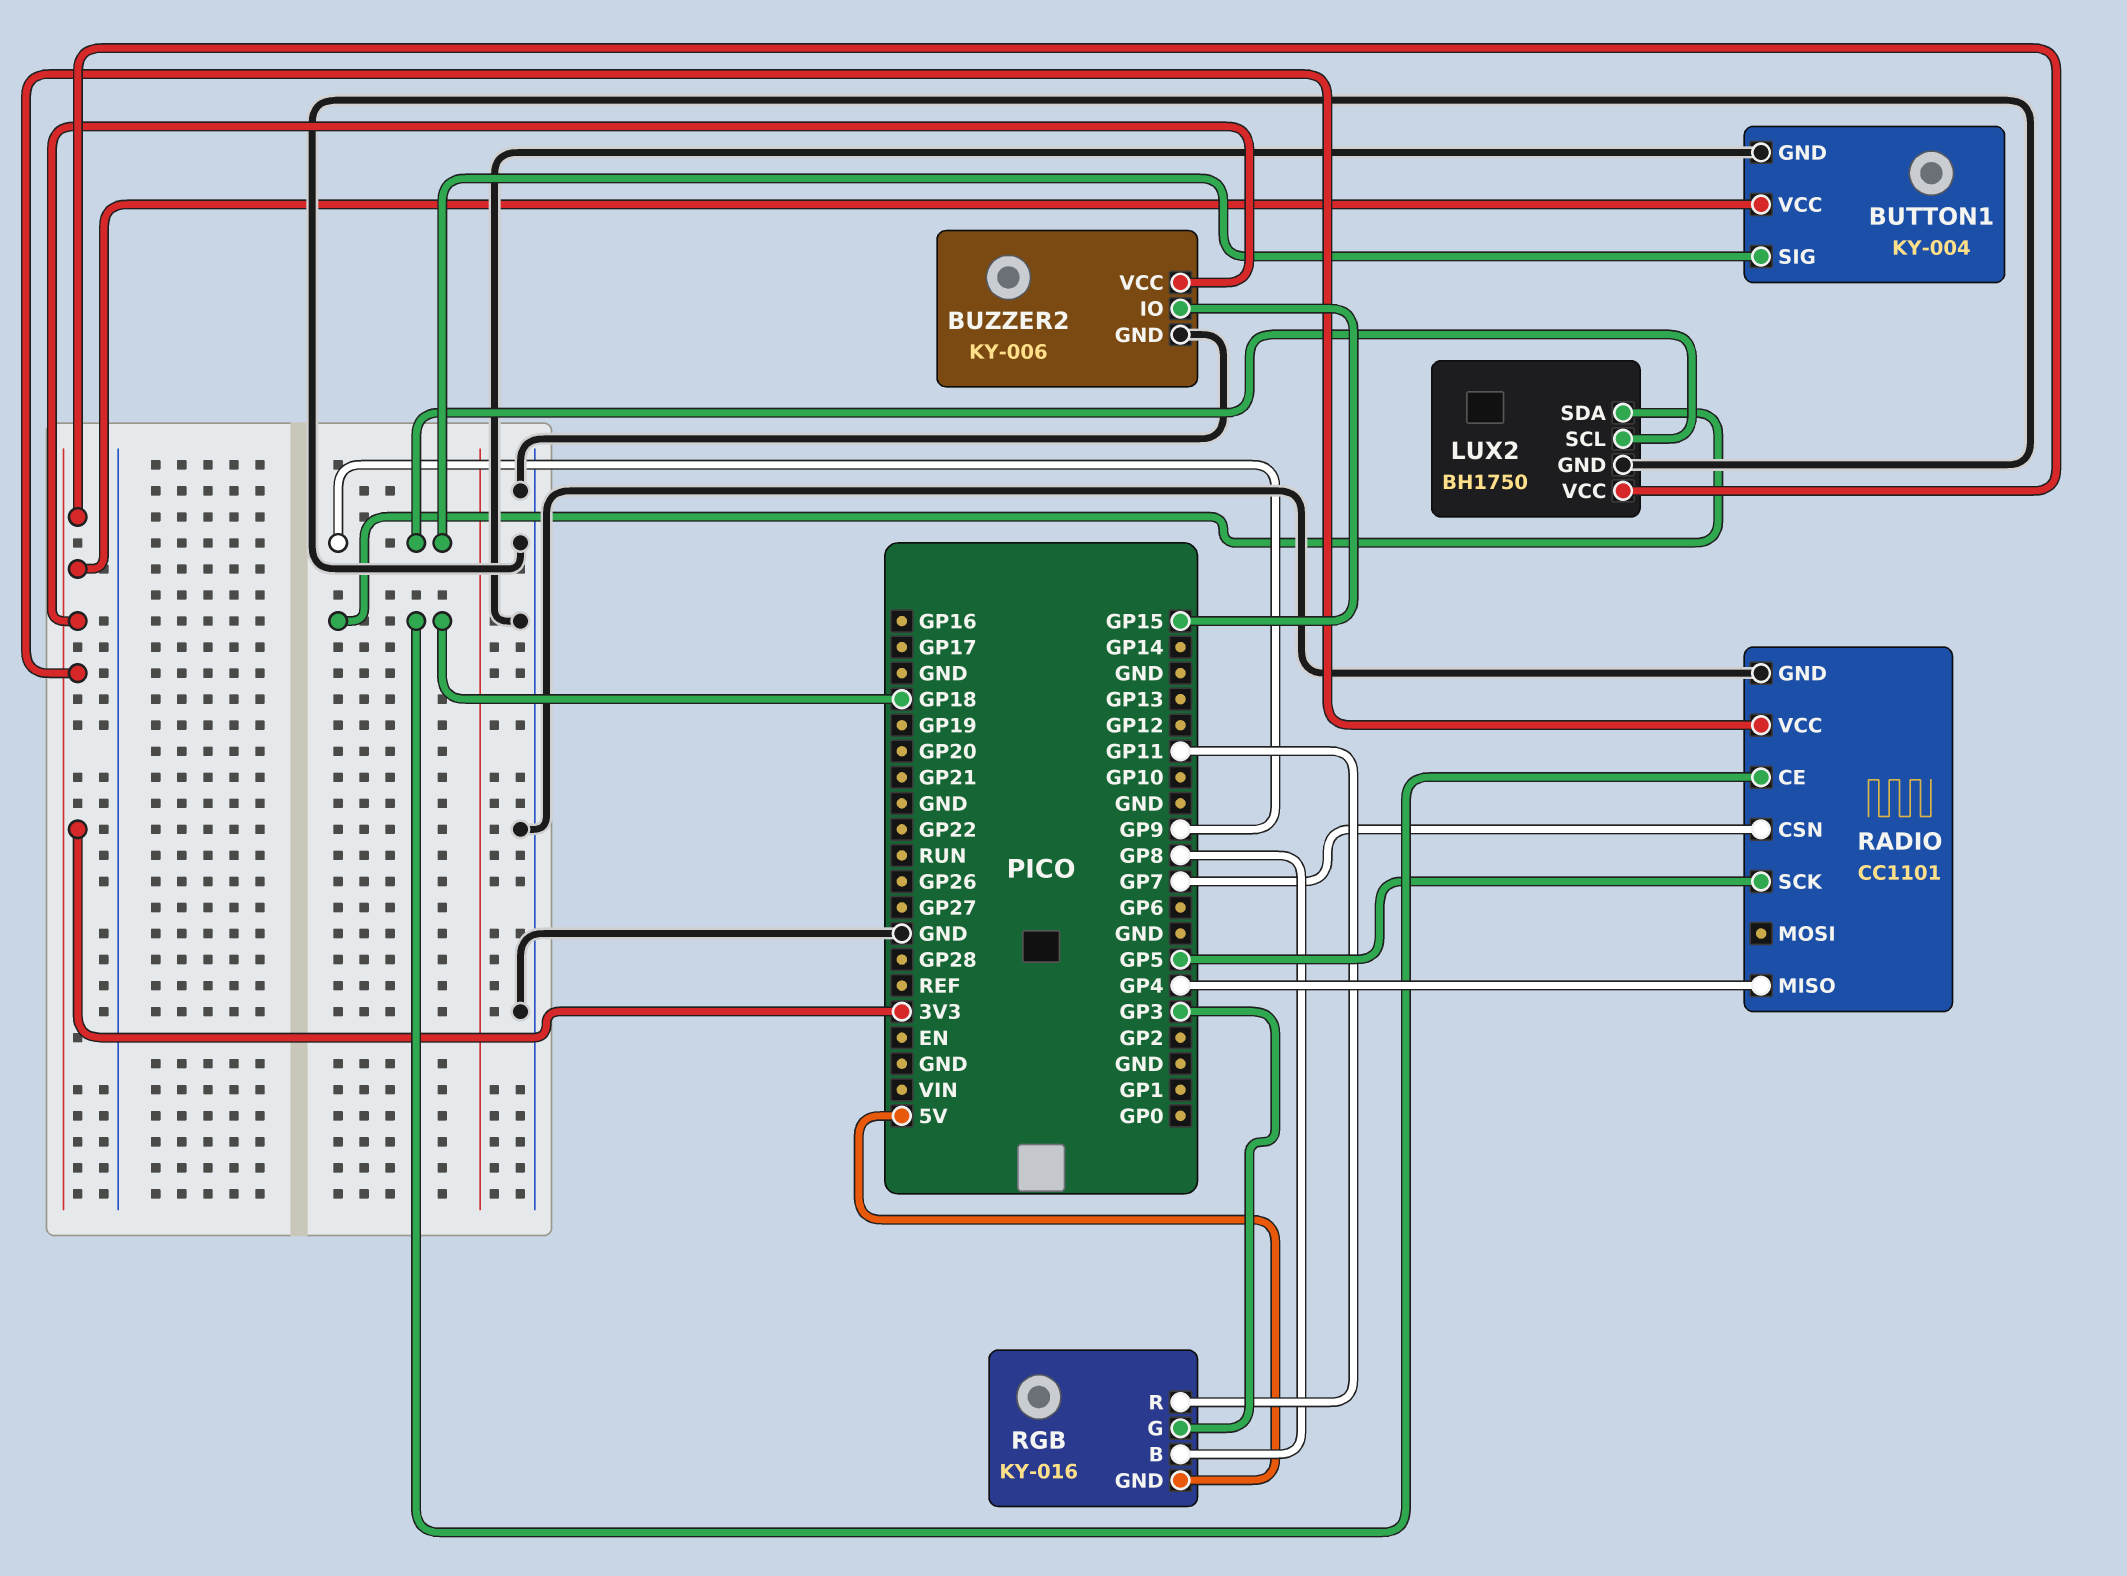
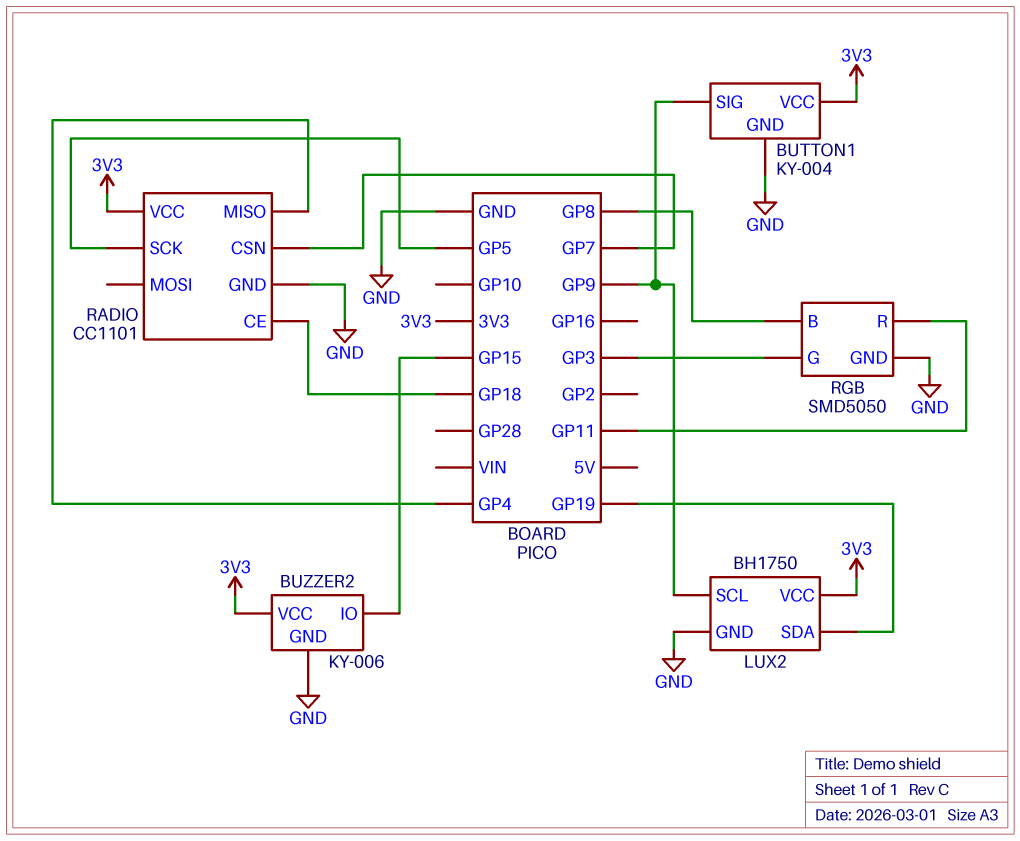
LUX2 pin SDA: GP18 -> GP19
RGB: KY-016 -> SMD5050
RGB pin GND: 5V -> GND

